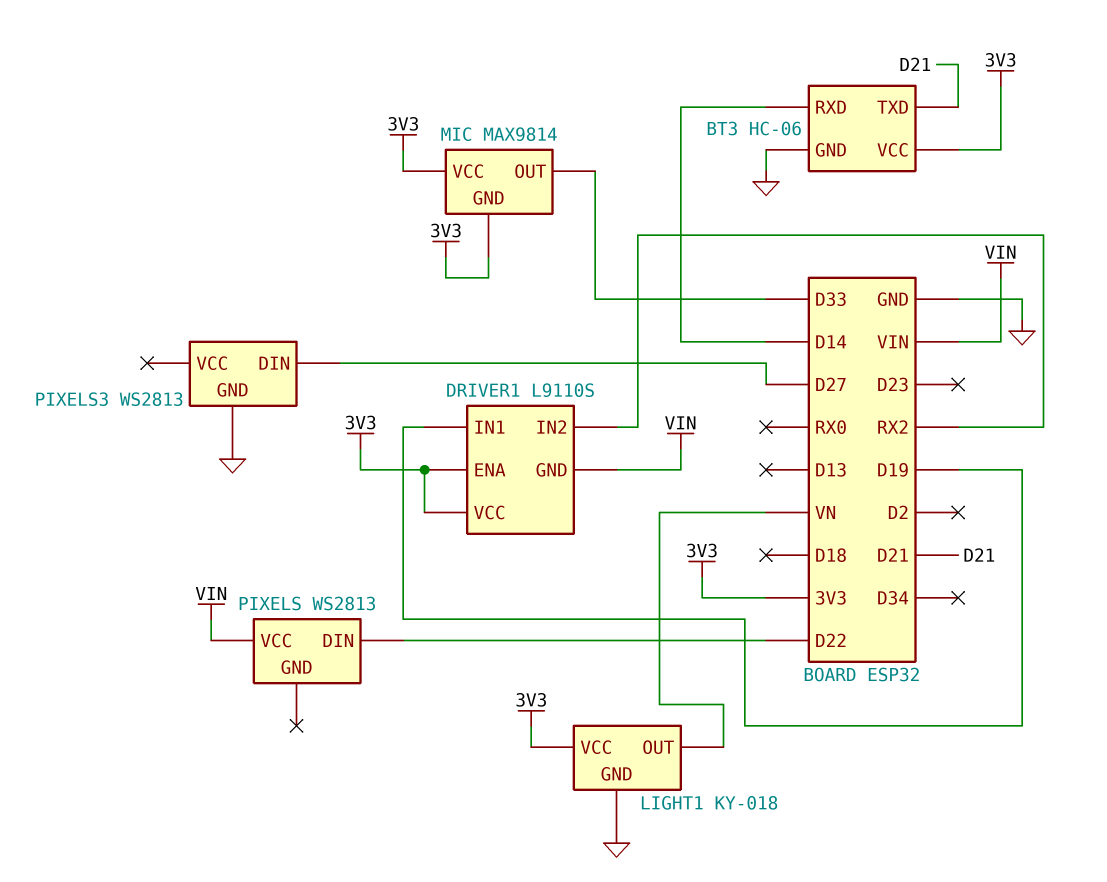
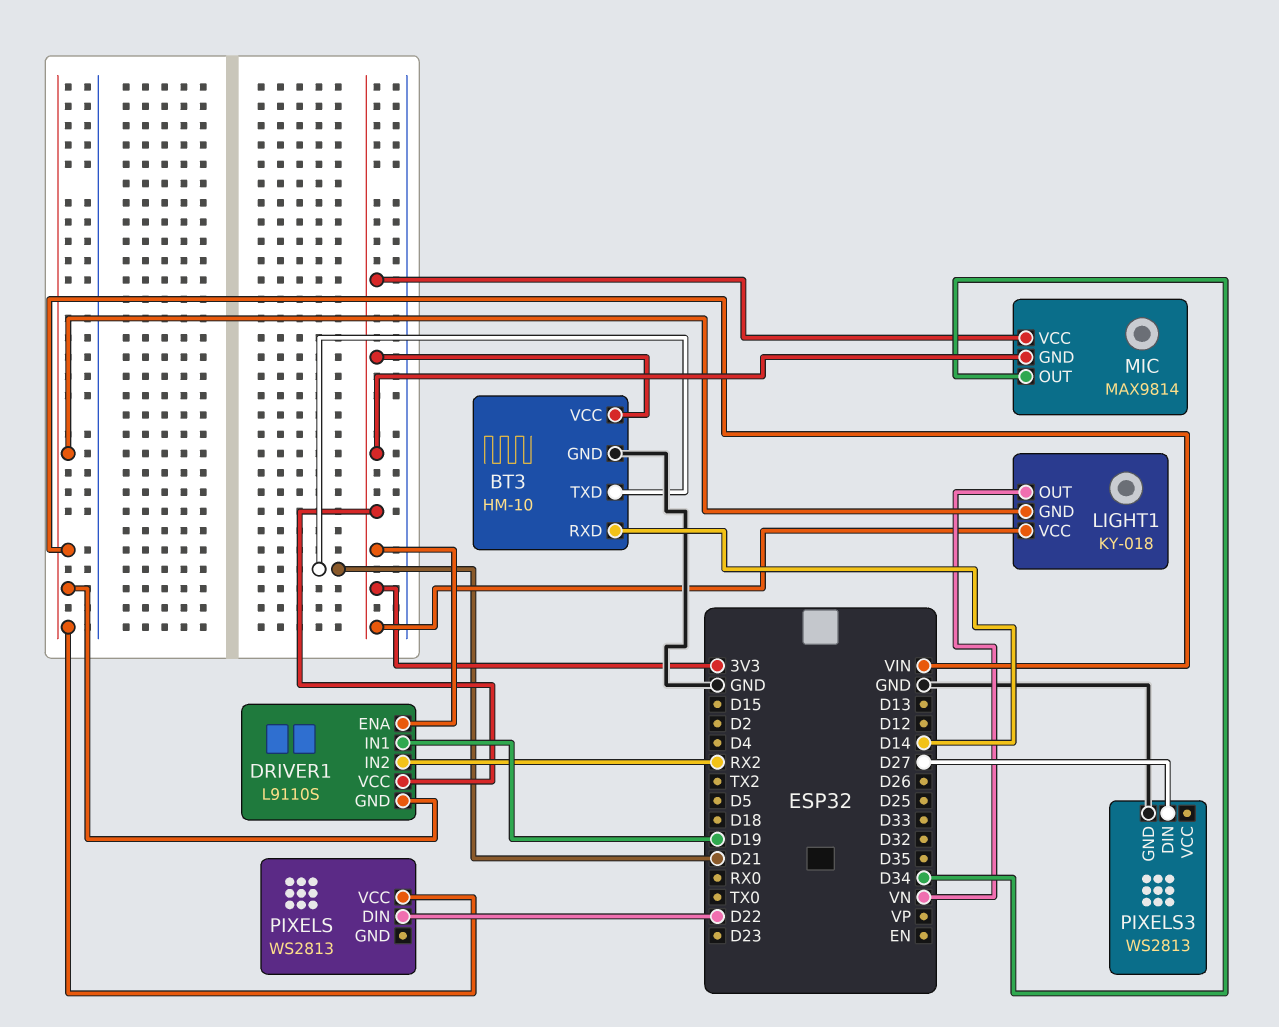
BT3: HC-06 -> HM-10
LIGHT1 pin GND: GND -> VIN
MIC pin OUT: D33 -> D34

